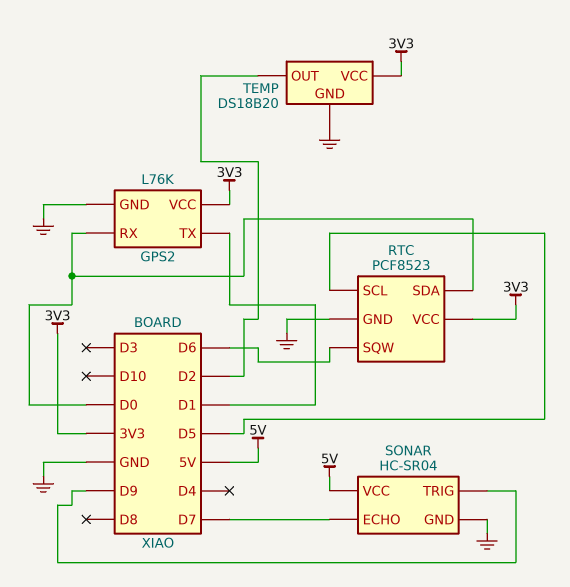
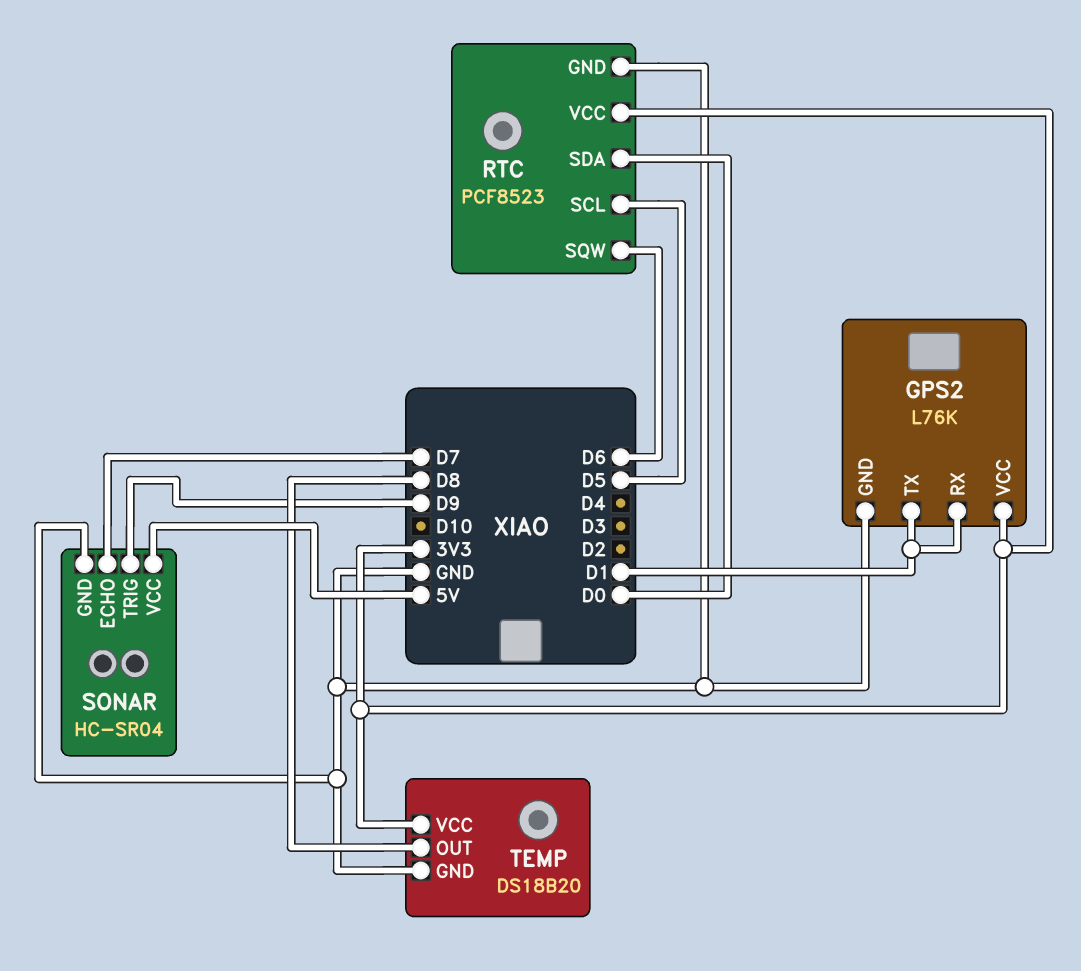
GPS2 pin RX: D0 -> D1
TEMP pin OUT: D2 -> D8

